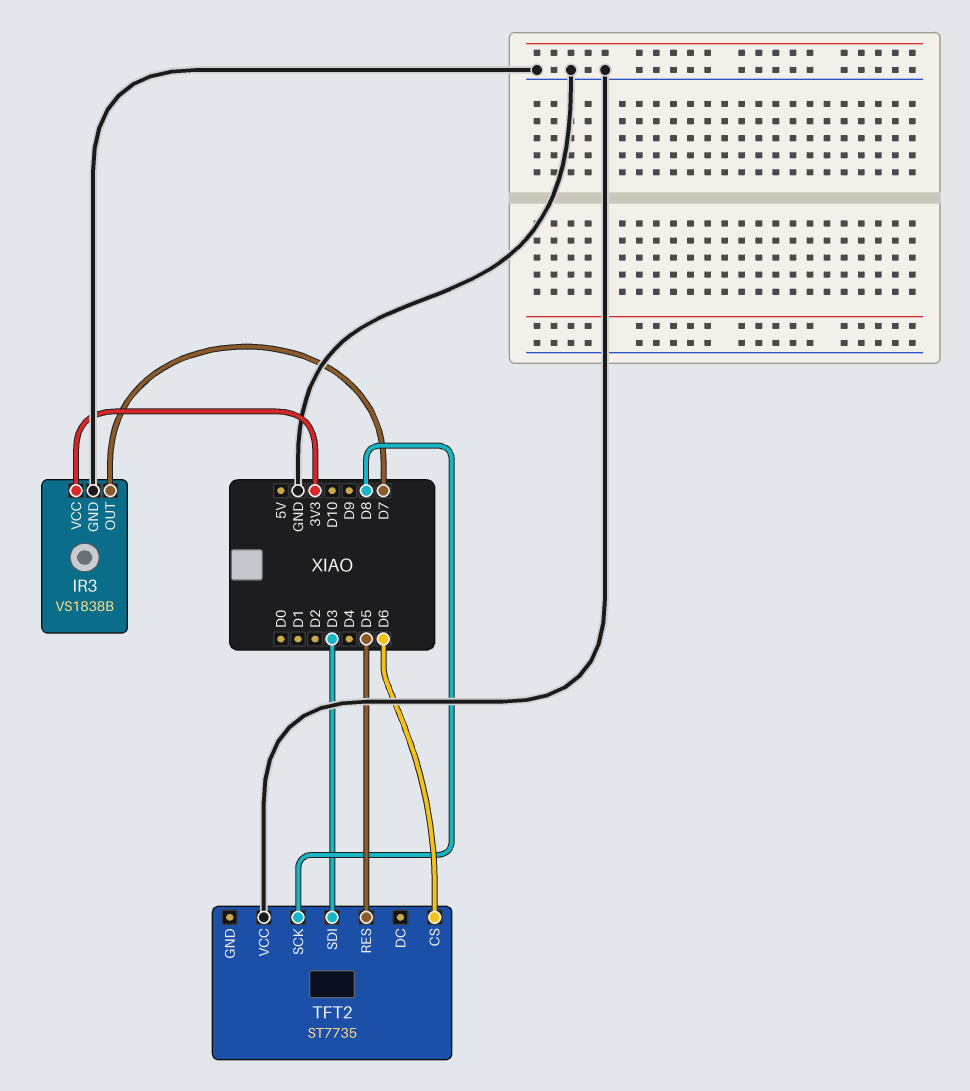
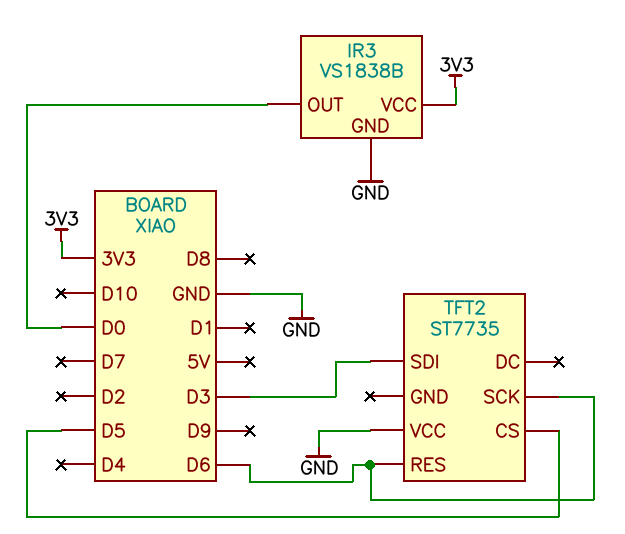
IR3 pin OUT: D7 -> D0
TFT2 pin CS: D6 -> D5
TFT2 pin RES: D5 -> D6
TFT2 pin SCK: D8 -> D6

